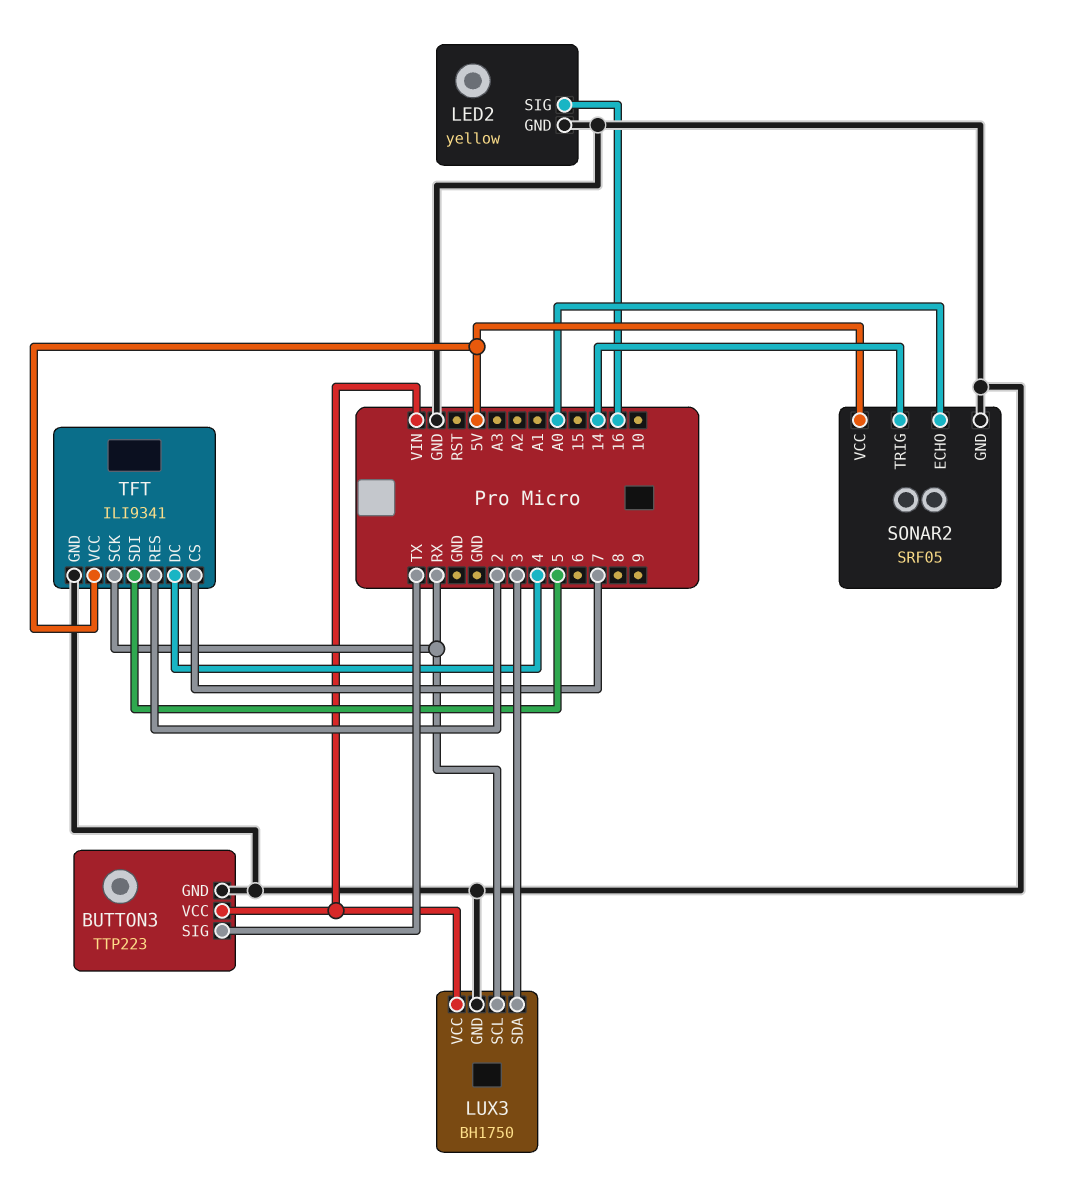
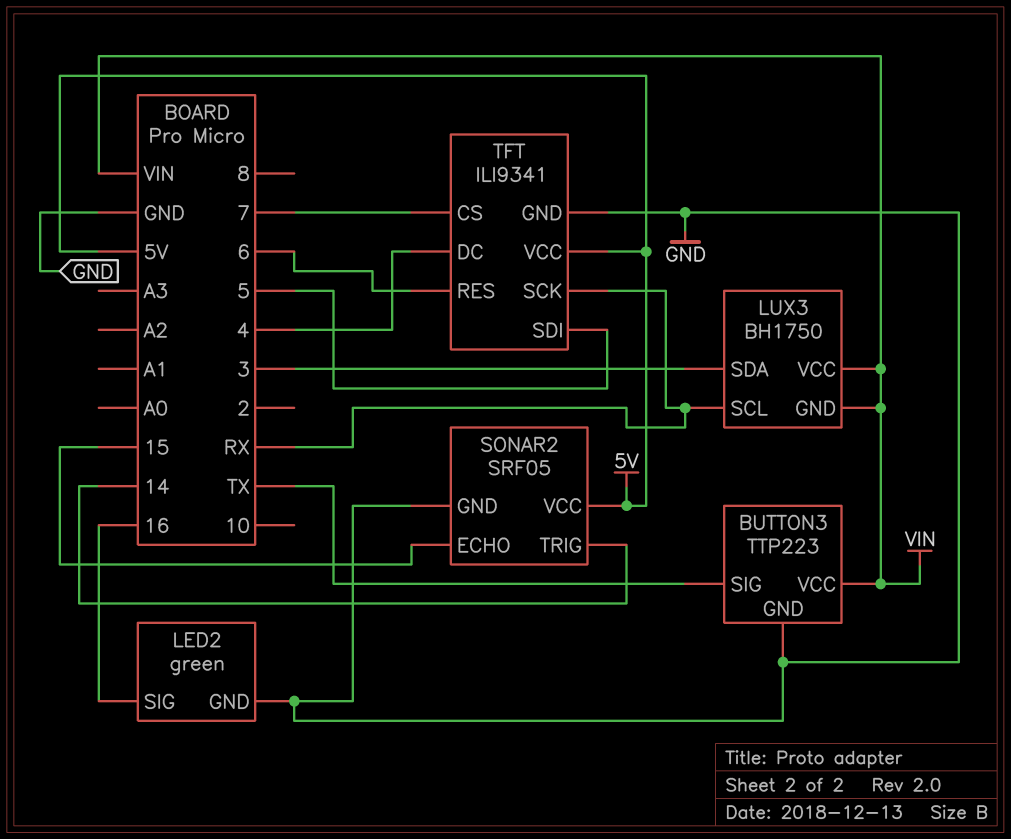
LED2: yellow -> green
LUX3 pin GND: GND -> VIN
SONAR2 pin ECHO: A0 -> 15
TFT pin RES: 2 -> 6

